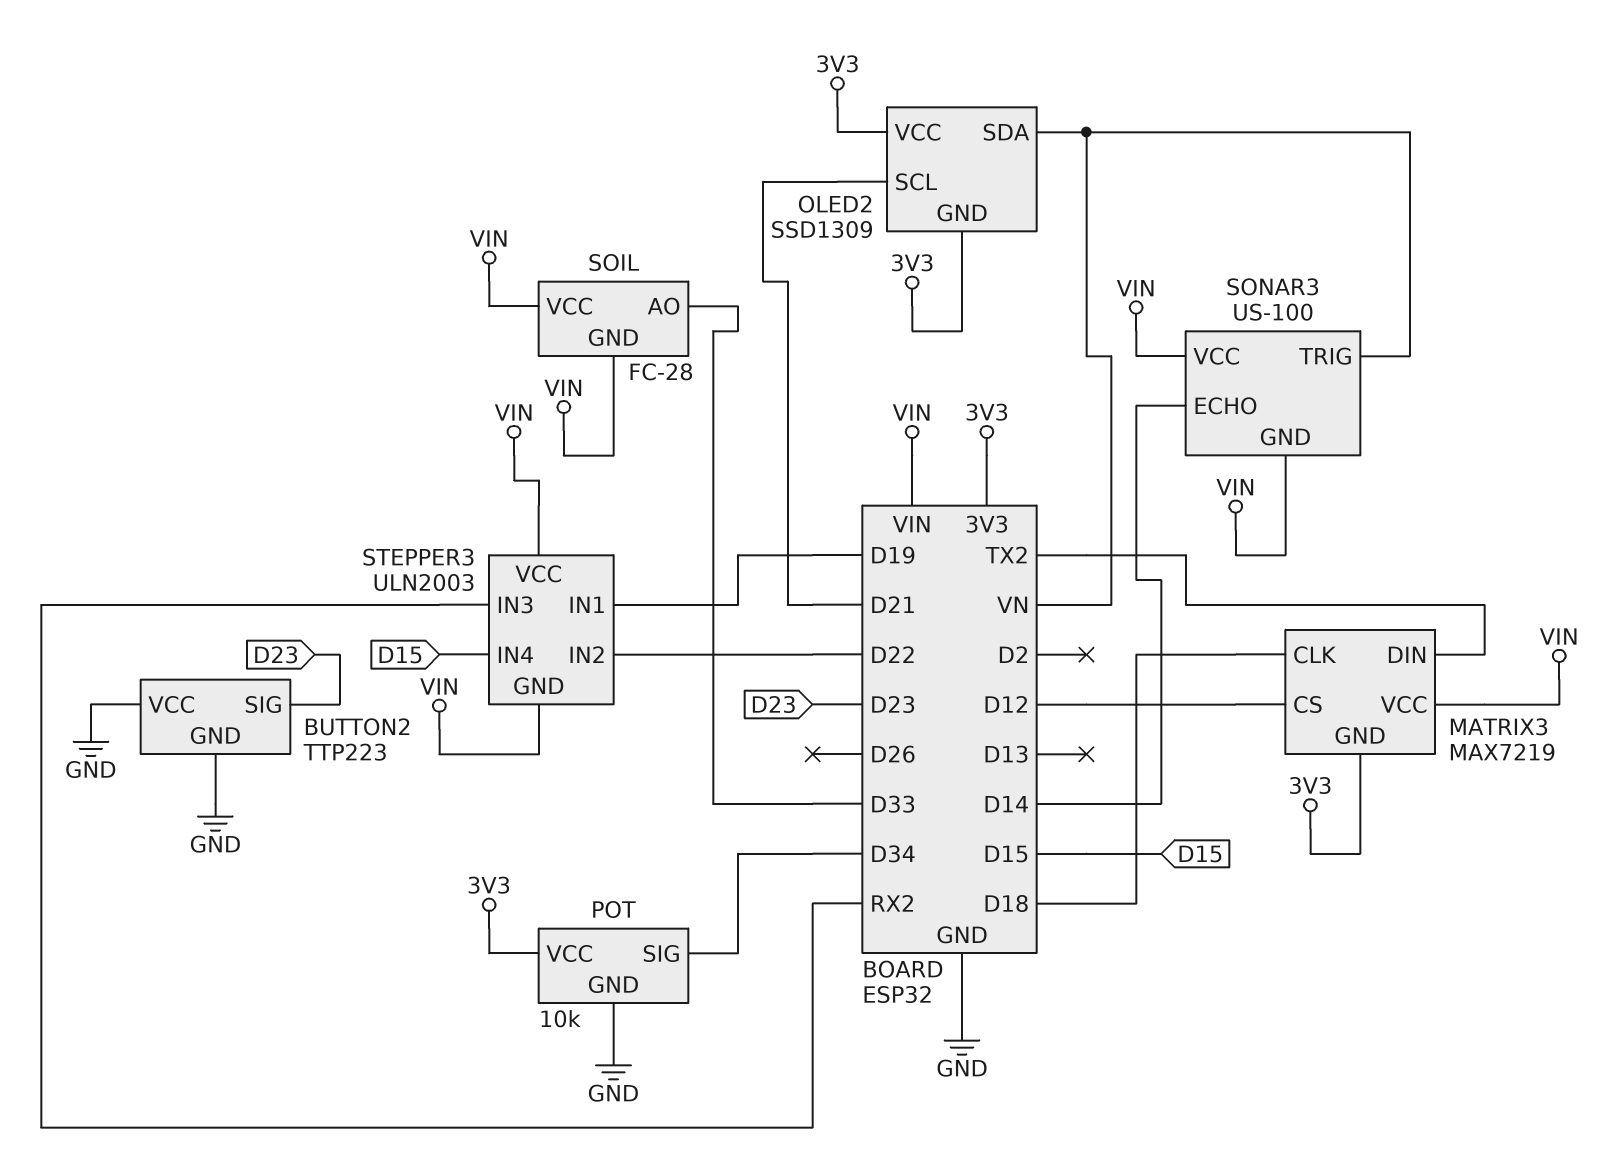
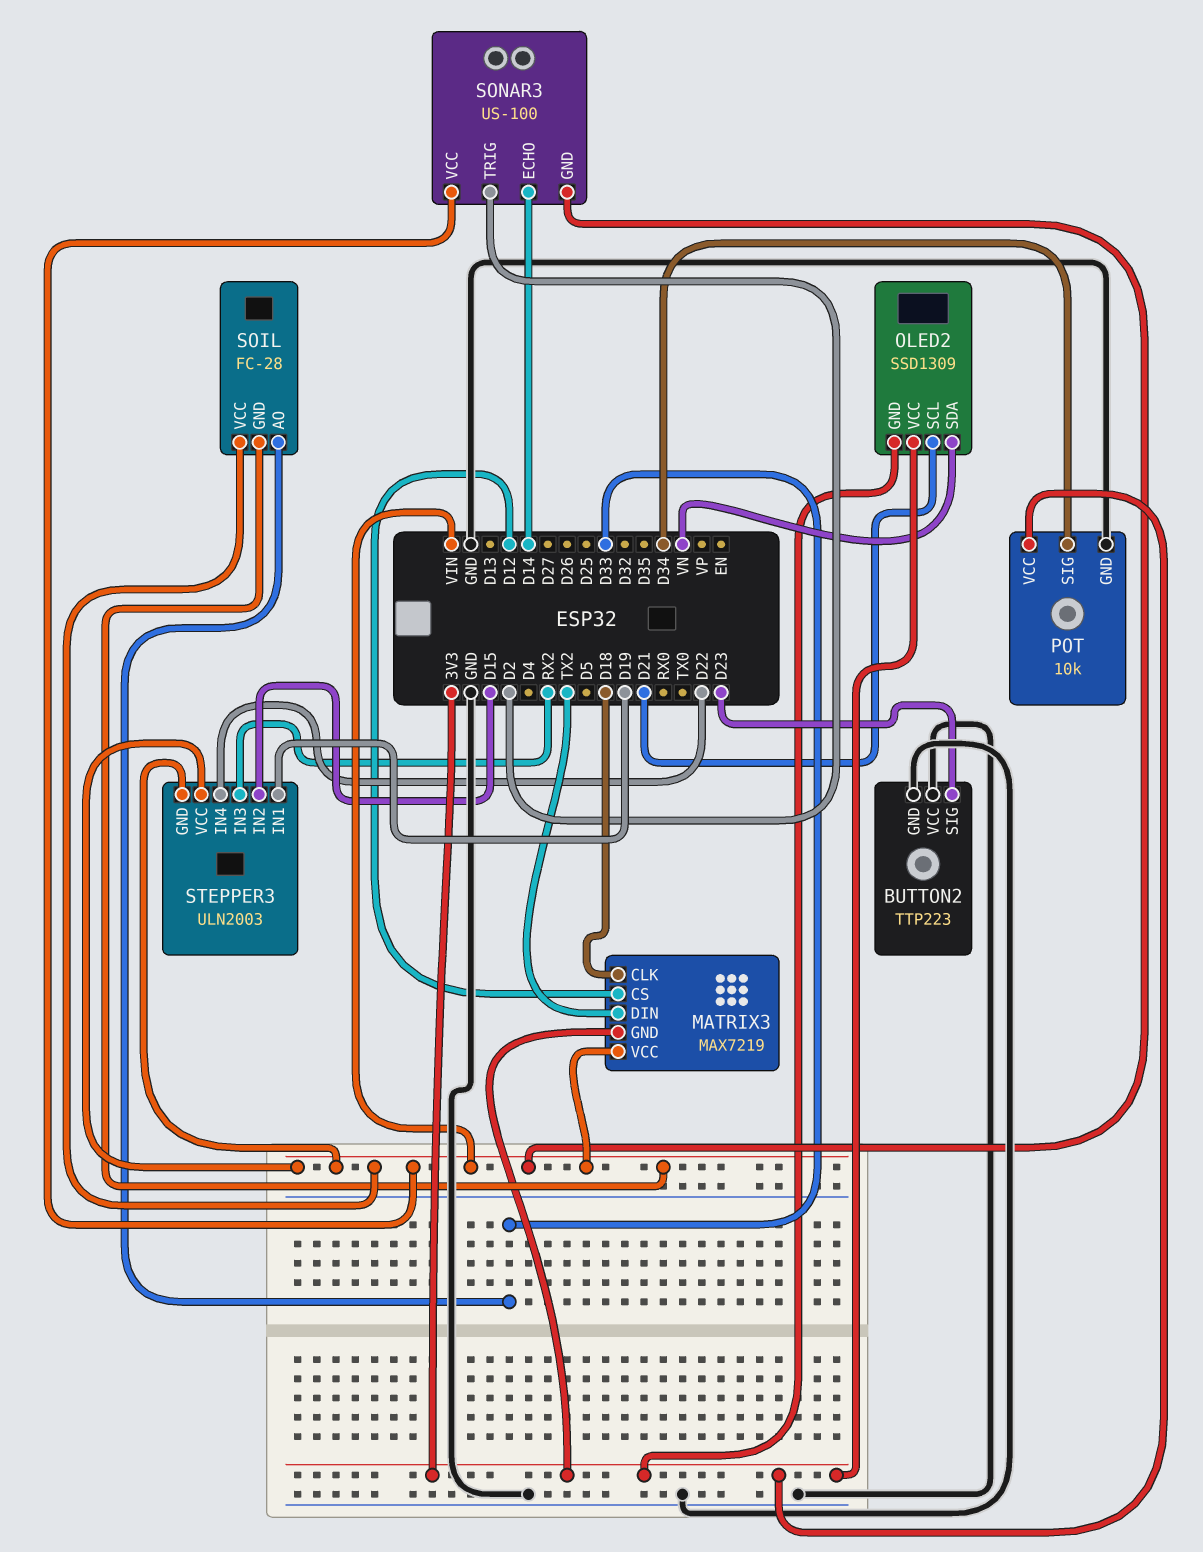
SONAR3 pin TRIG: VN -> D2
STEPPER3 pin IN2: D22 -> D15
STEPPER3 pin IN4: D15 -> D22

